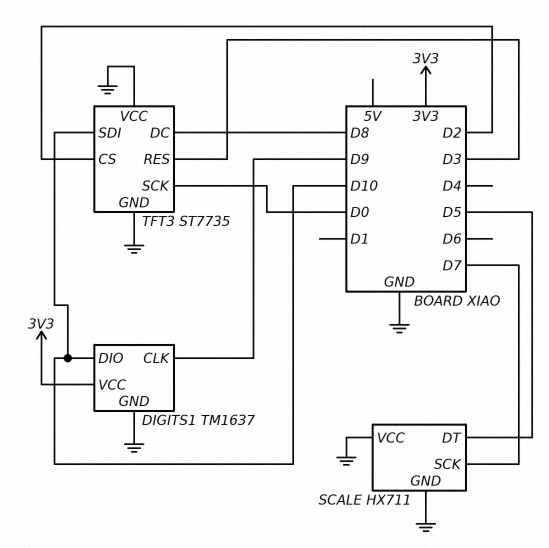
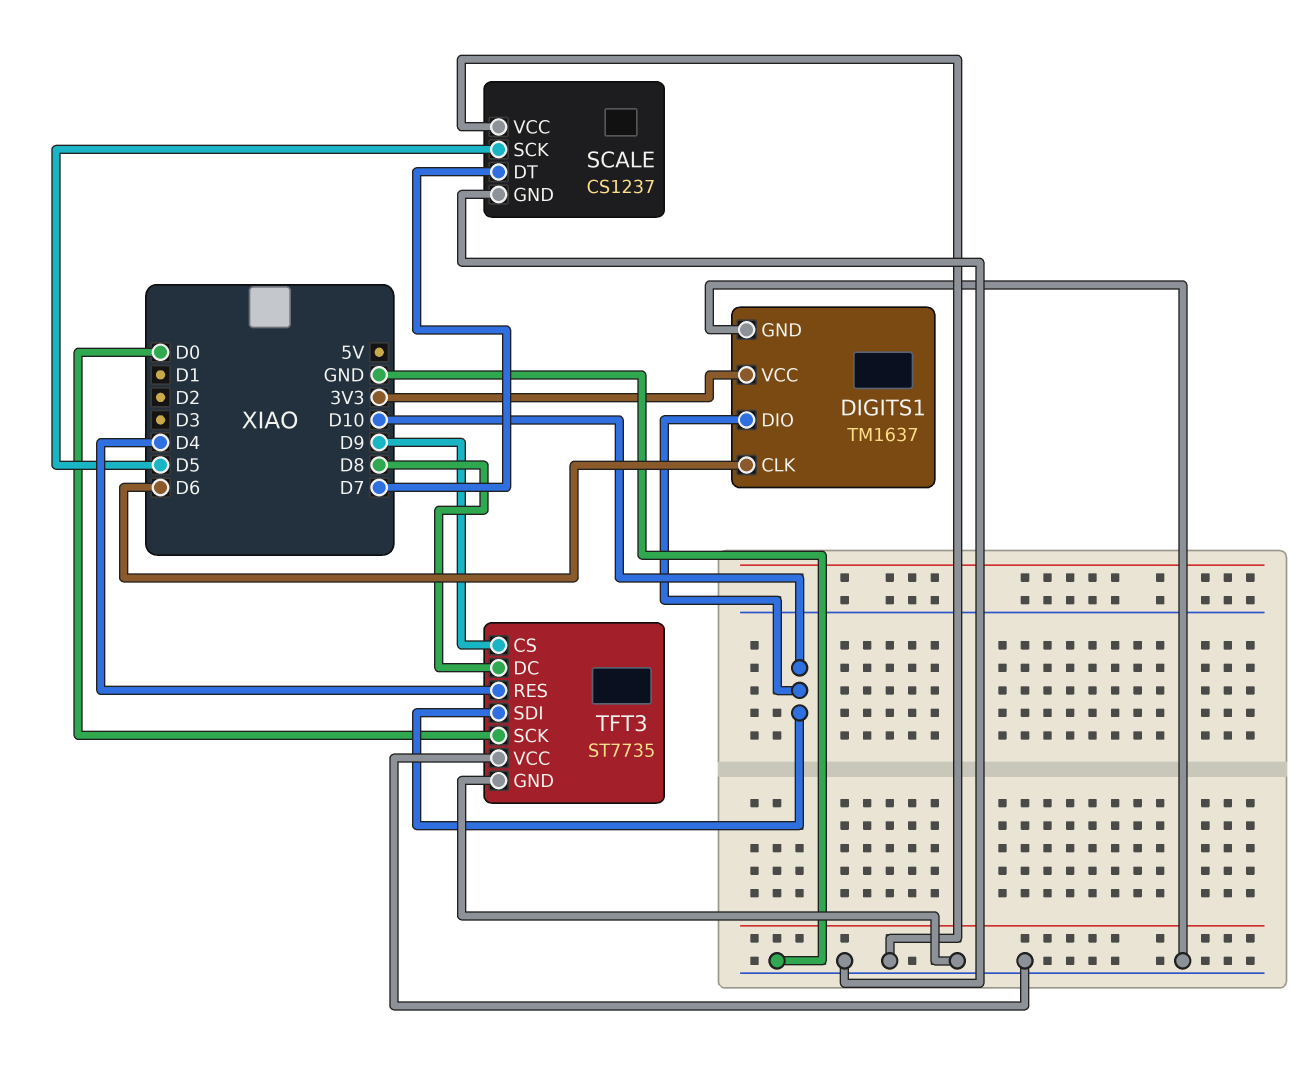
DIGITS1 pin CLK: D9 -> D6
SCALE: HX711 -> CS1237
SCALE pin DT: D5 -> D7
SCALE pin SCK: D7 -> D5
TFT3 pin CS: D2 -> D9
TFT3 pin RES: D3 -> D4

